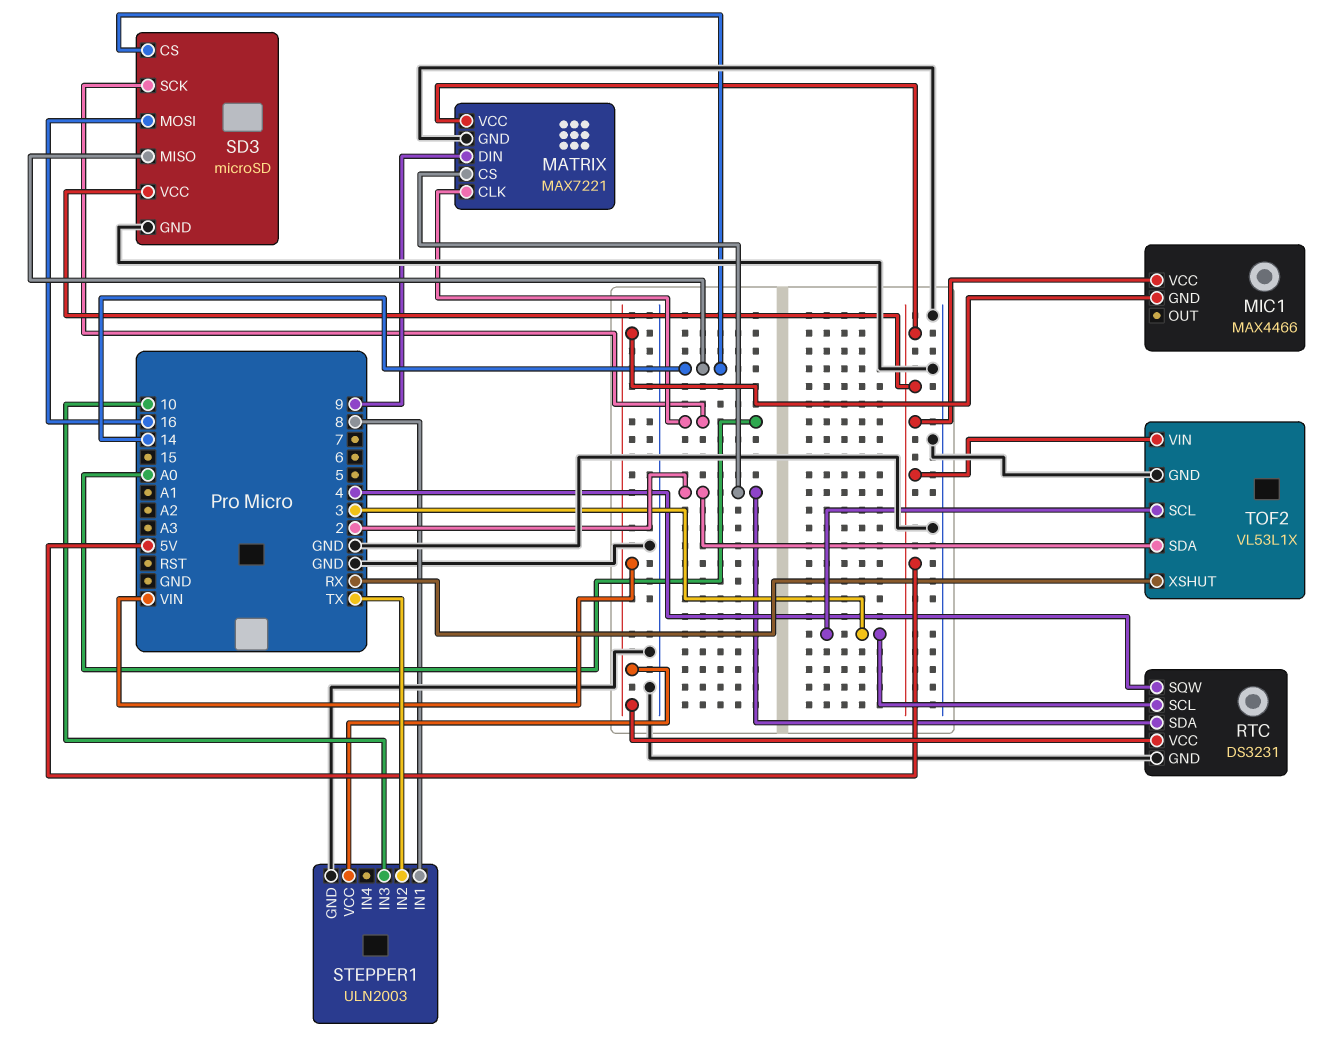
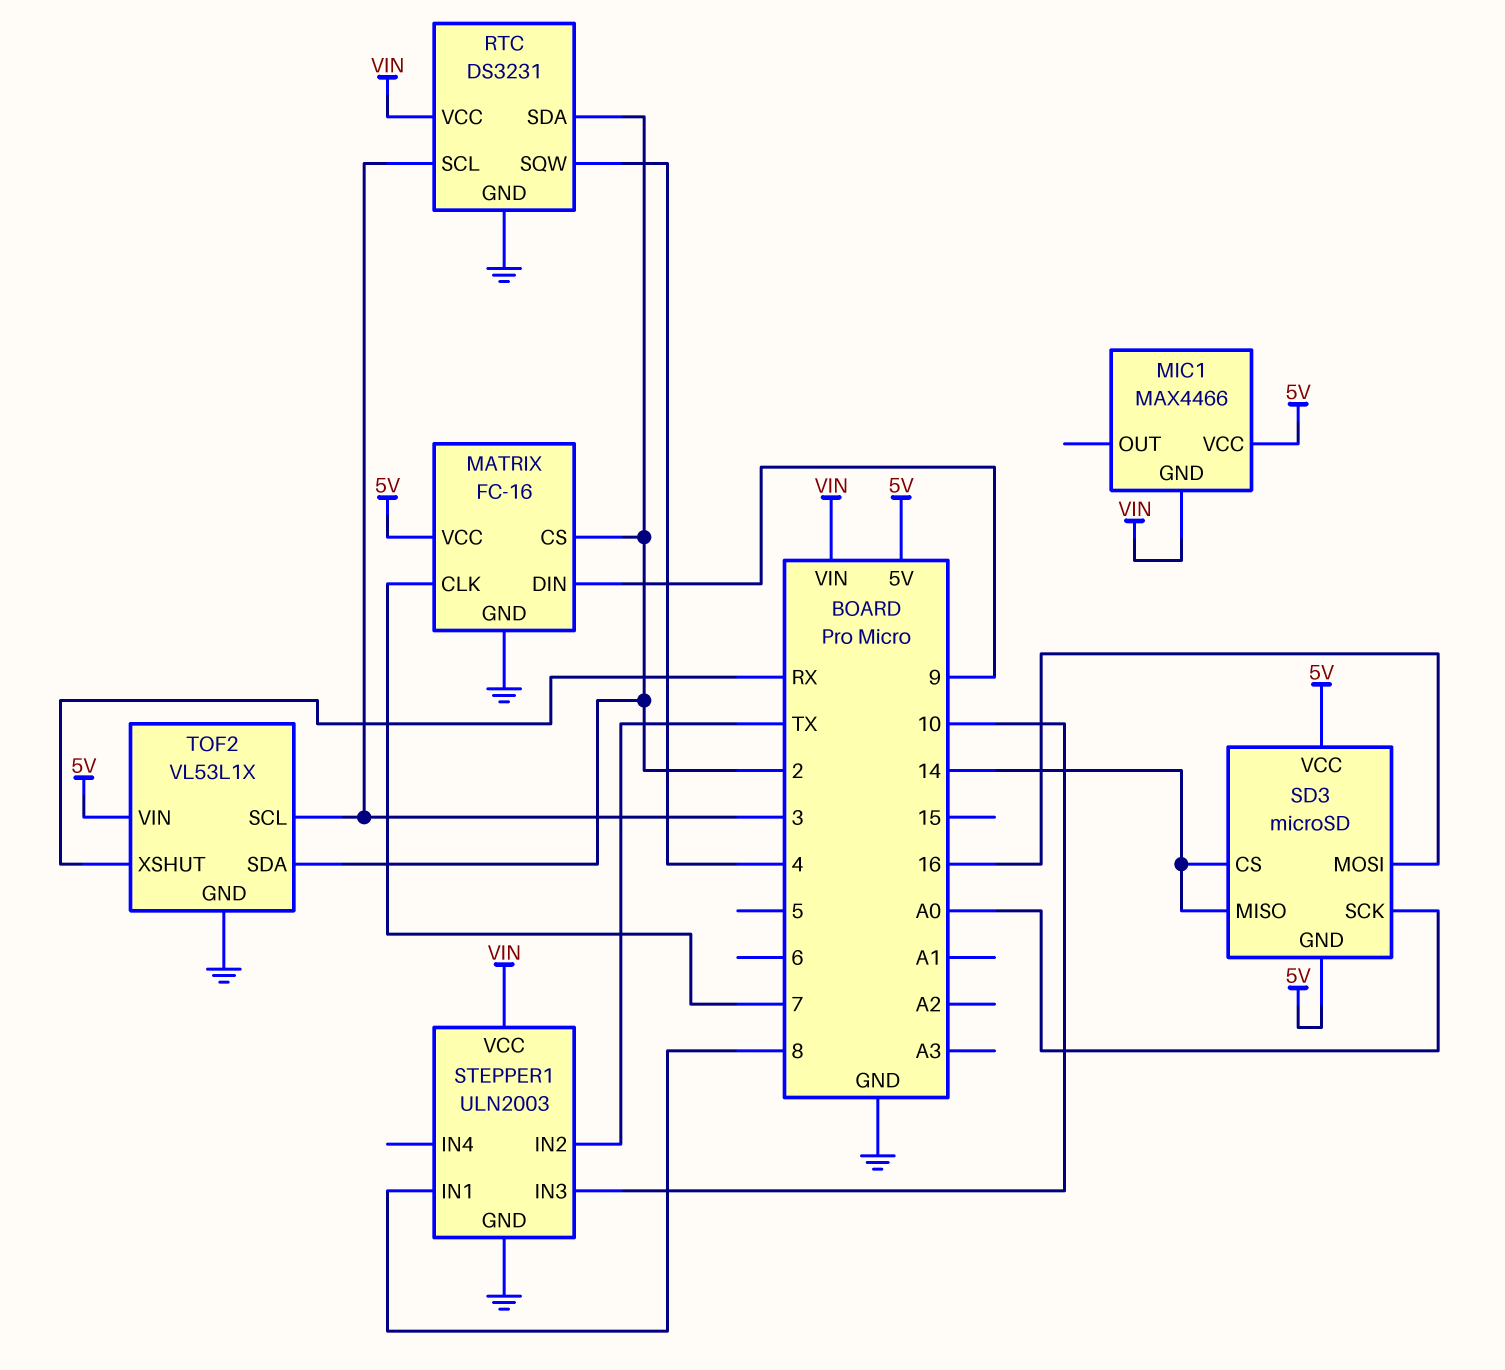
MATRIX: MAX7221 -> FC-16
MATRIX pin CLK: A0 -> 7
SD3 pin GND: GND -> 5V

